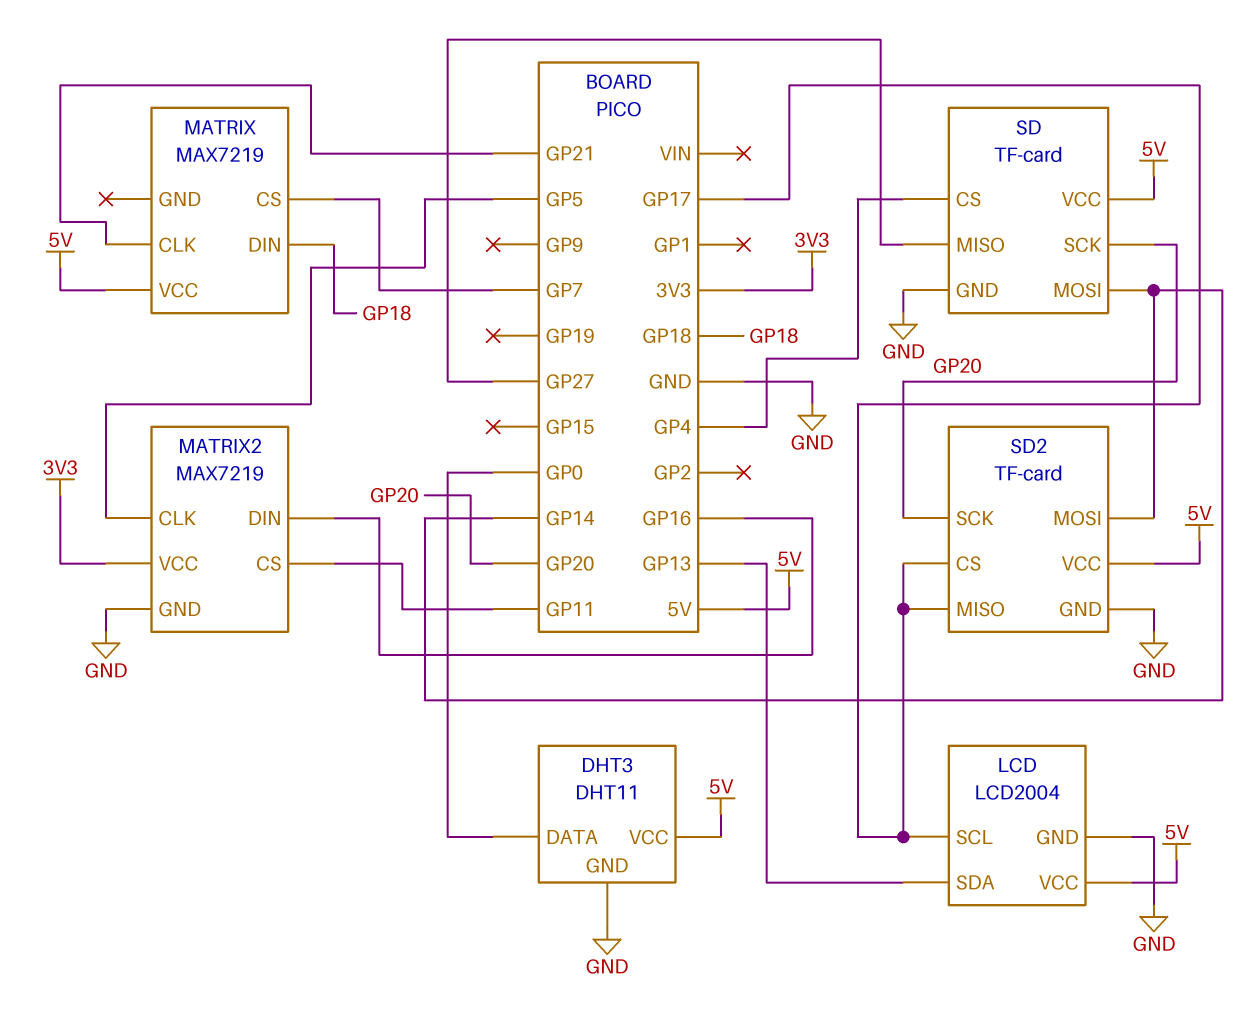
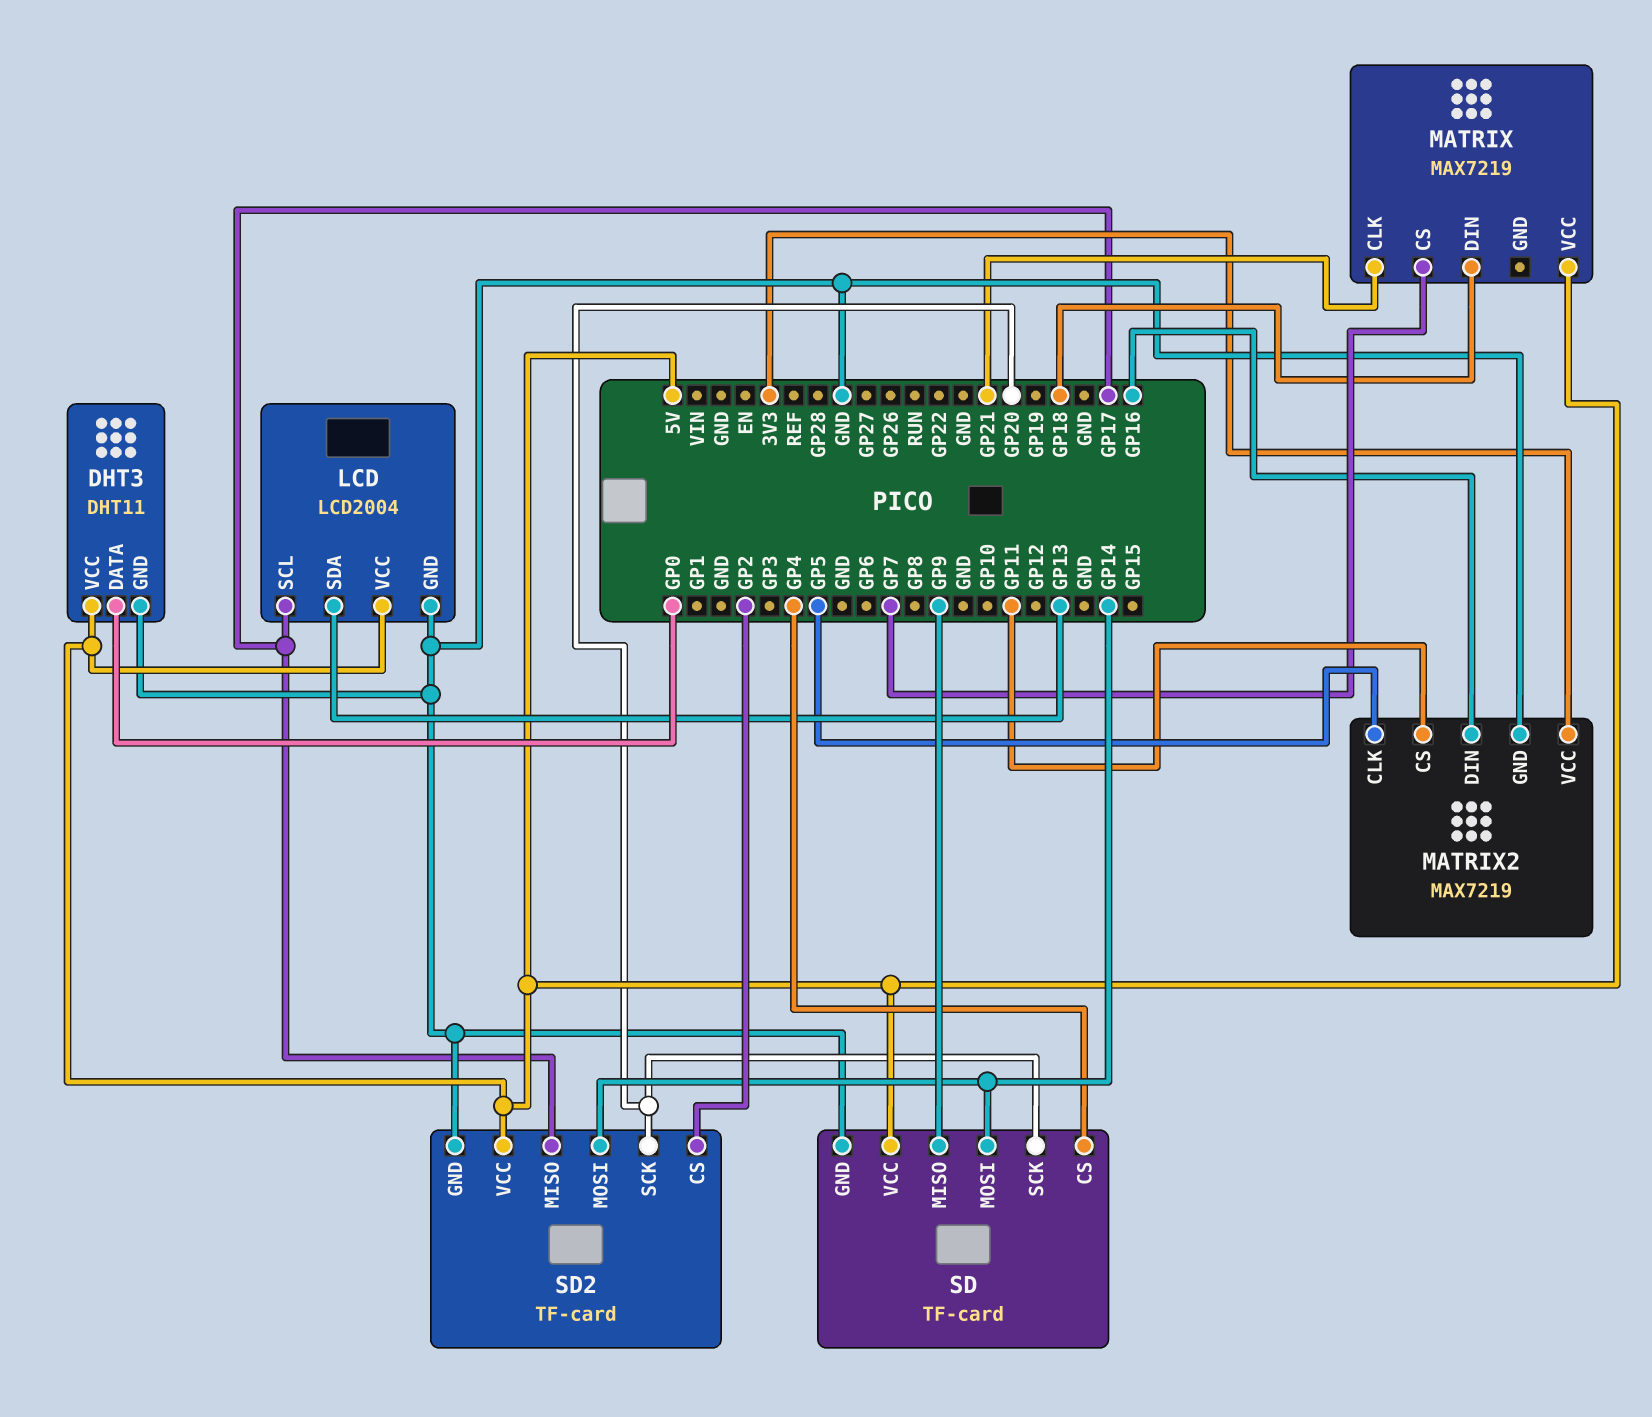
SD pin MISO: GP27 -> GP9
SD2 pin CS: GP17 -> GP2

